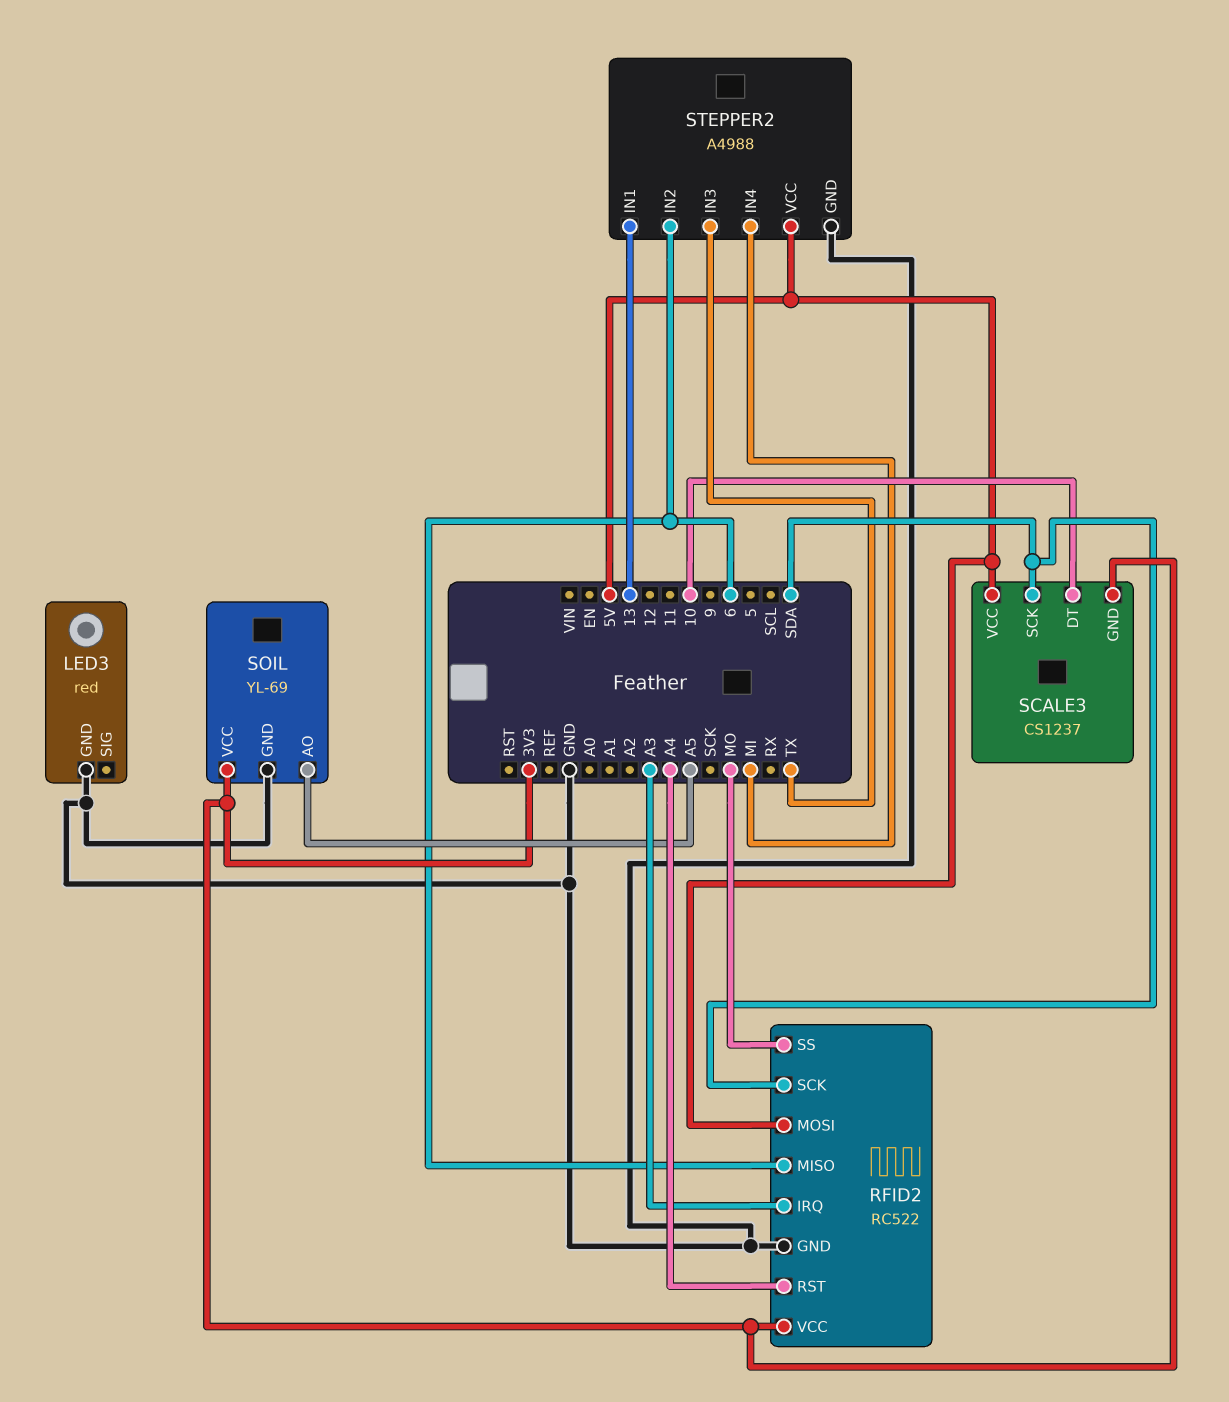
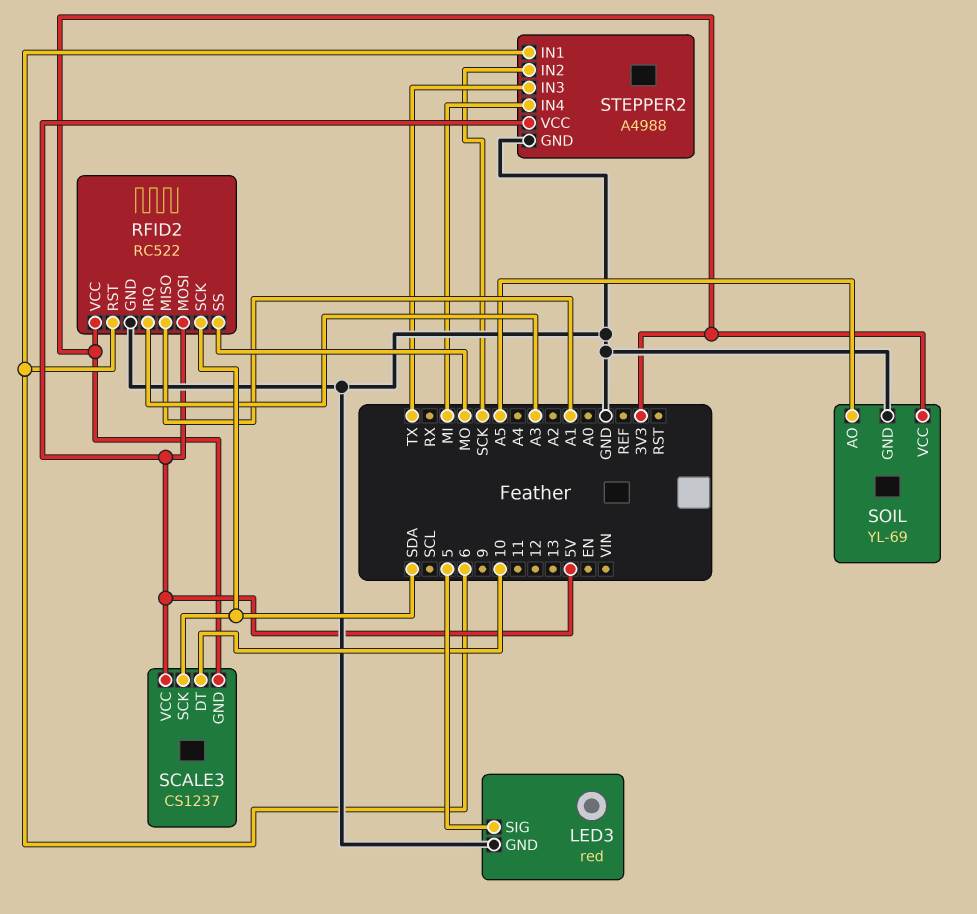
LED3 pin SIG: none -> 5
RFID2 pin MISO: 6 -> A1
RFID2 pin RST: A4 -> 6
STEPPER2 pin IN1: 13 -> 6
STEPPER2 pin IN2: 6 -> SCK

